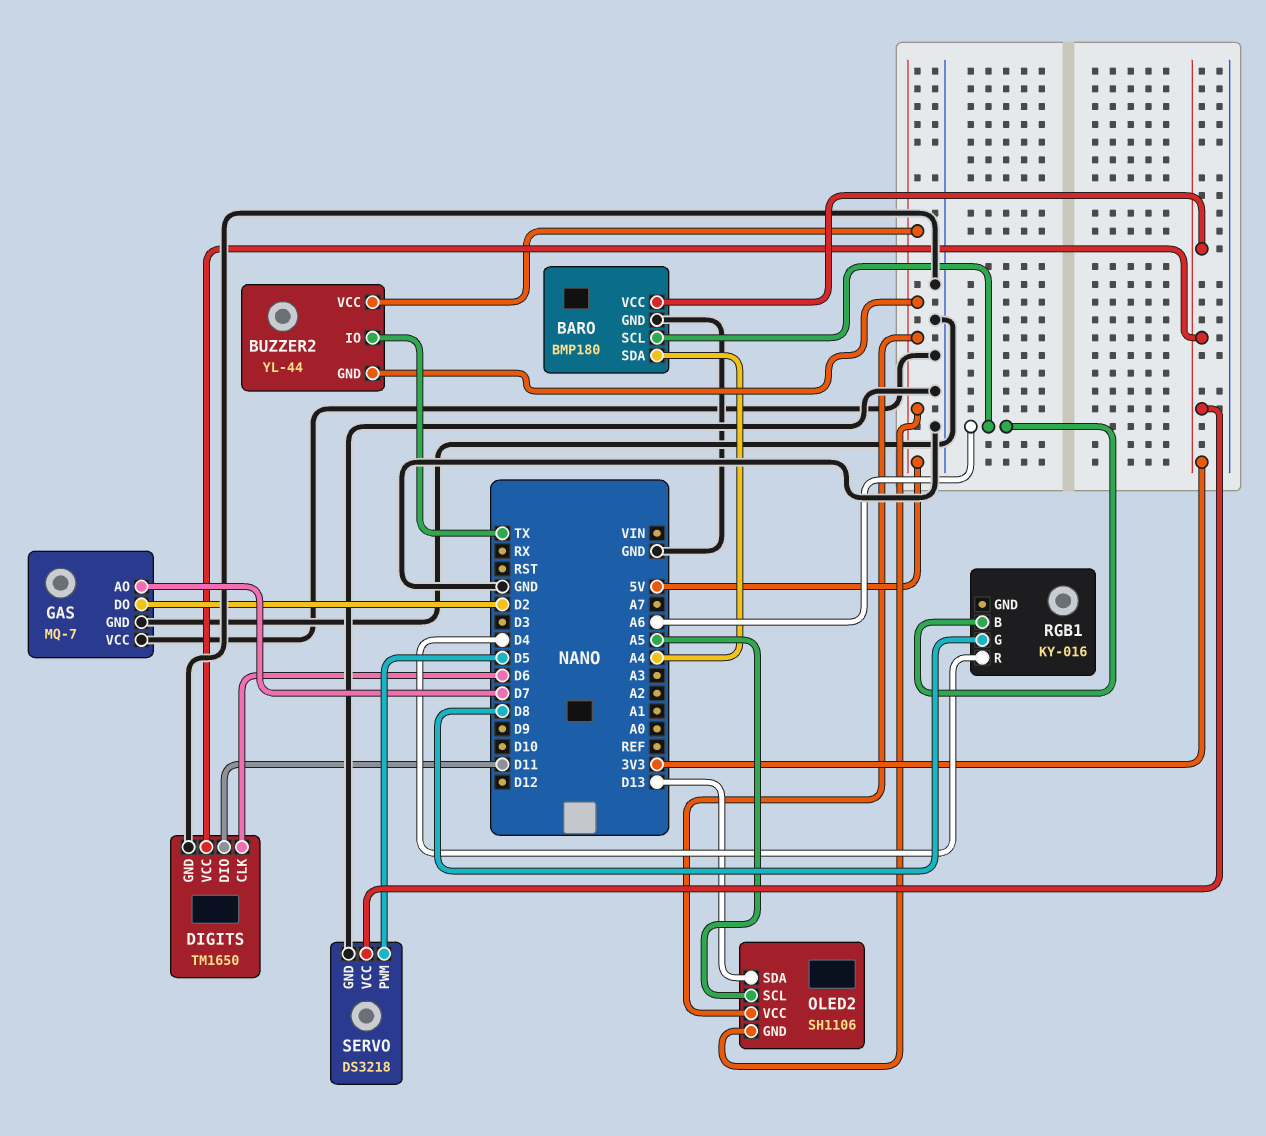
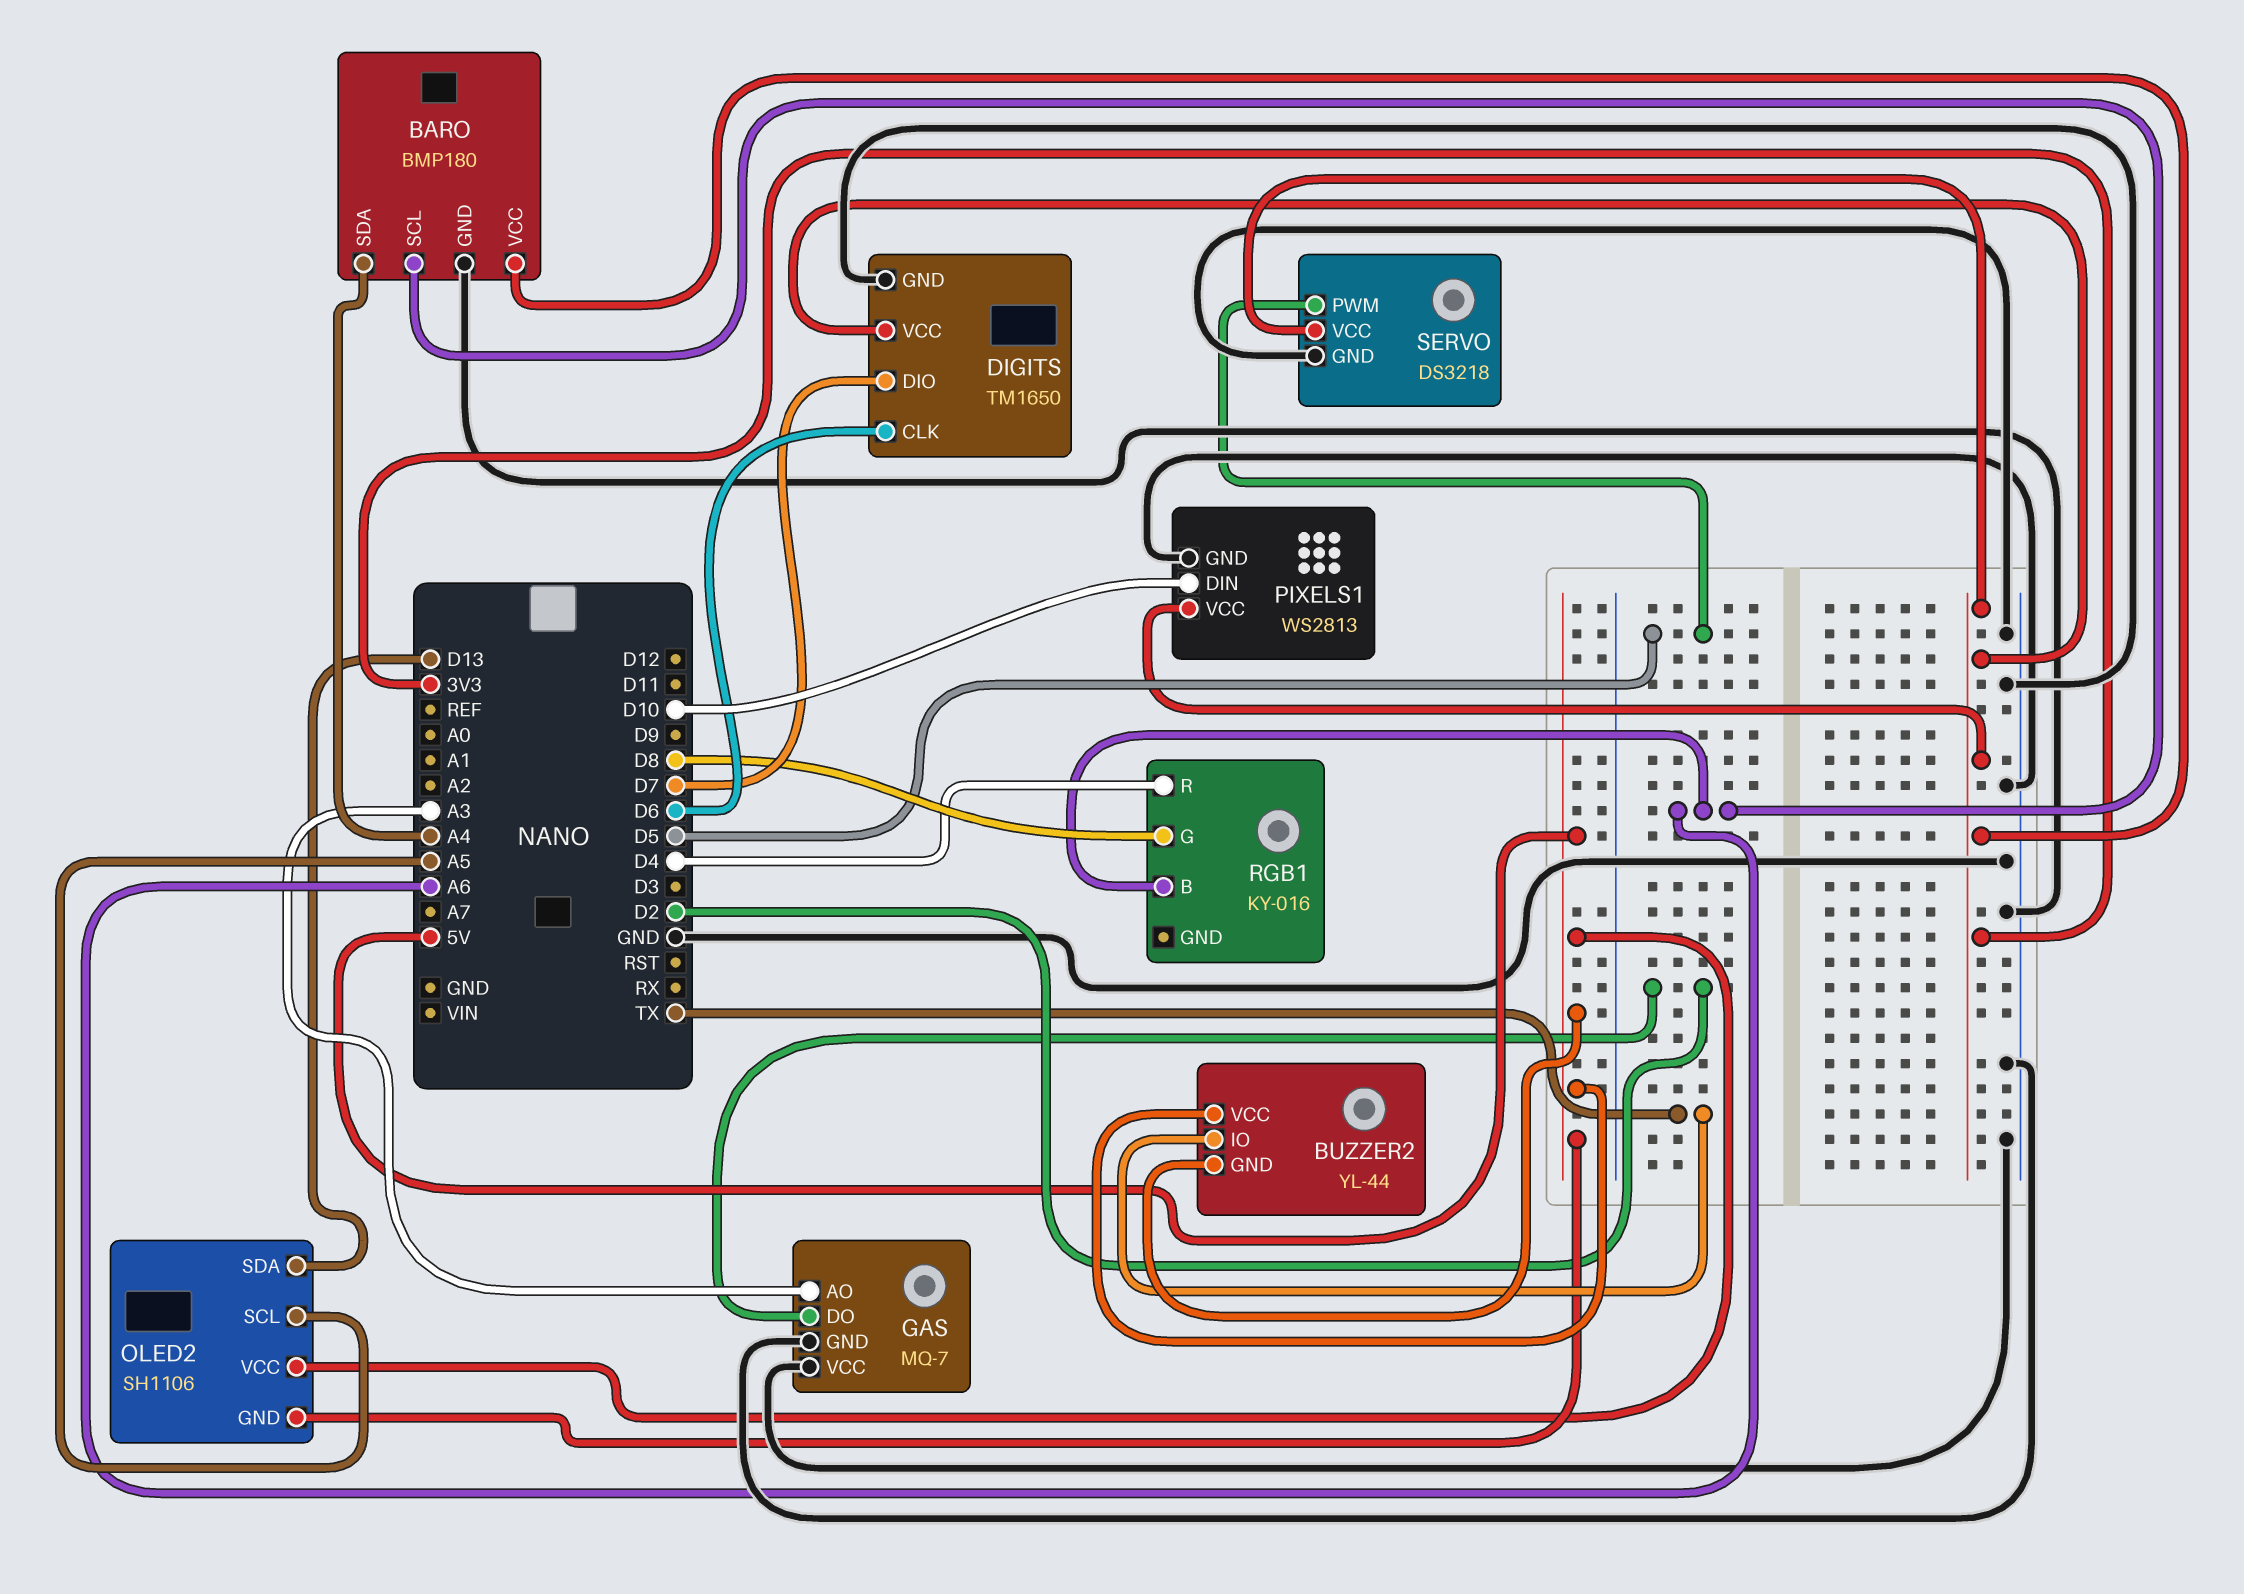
DIGITS pin DIO: D11 -> D7
GAS pin AO: D7 -> A3
PIXELS1: none -> WS2813
PIXELS1 pin DIN: none -> D10
PIXELS1 pin GND: none -> GND
PIXELS1 pin VCC: none -> 3V3

